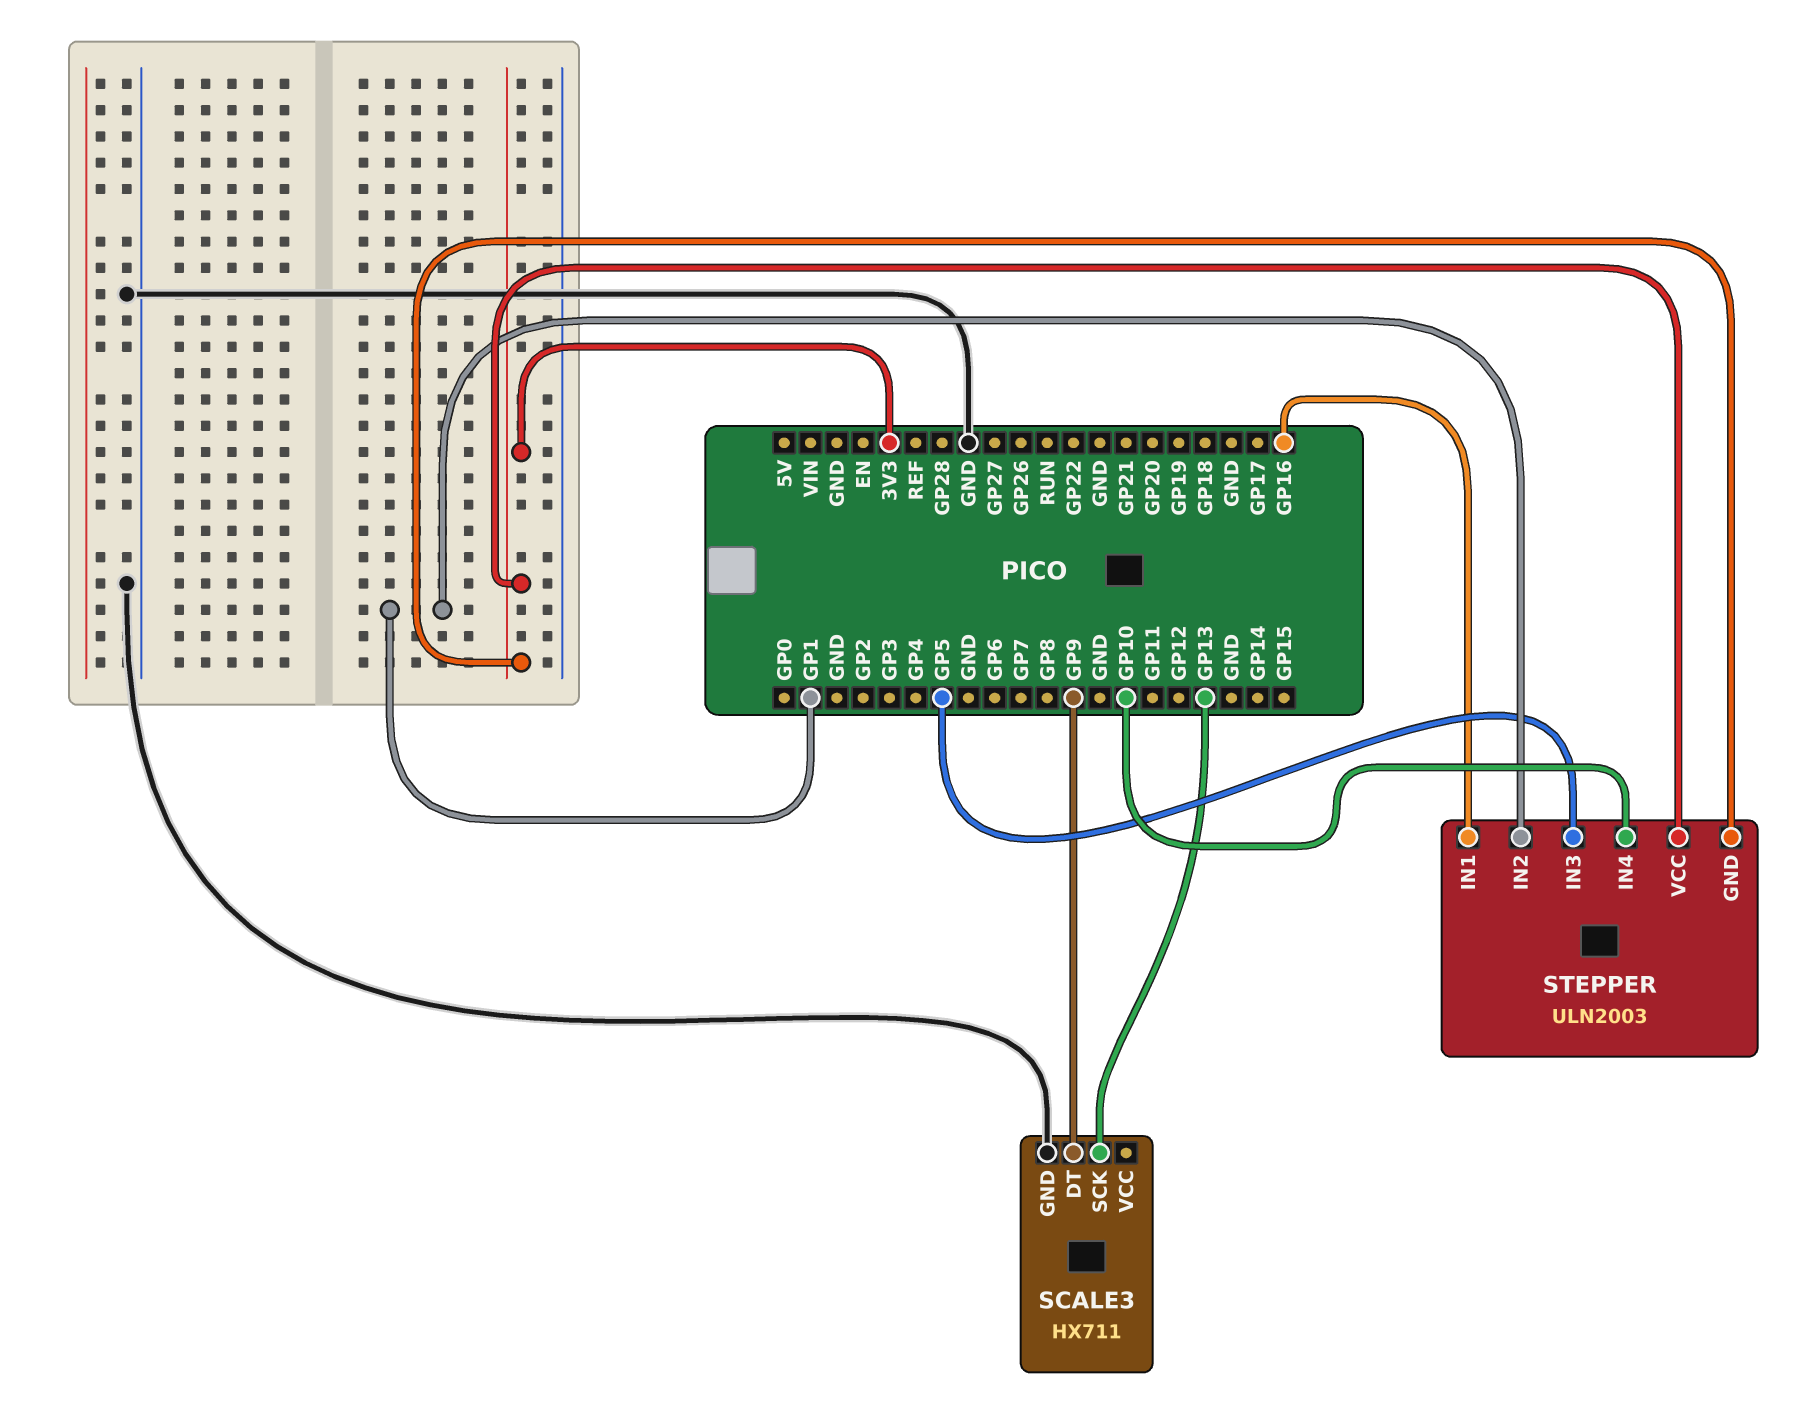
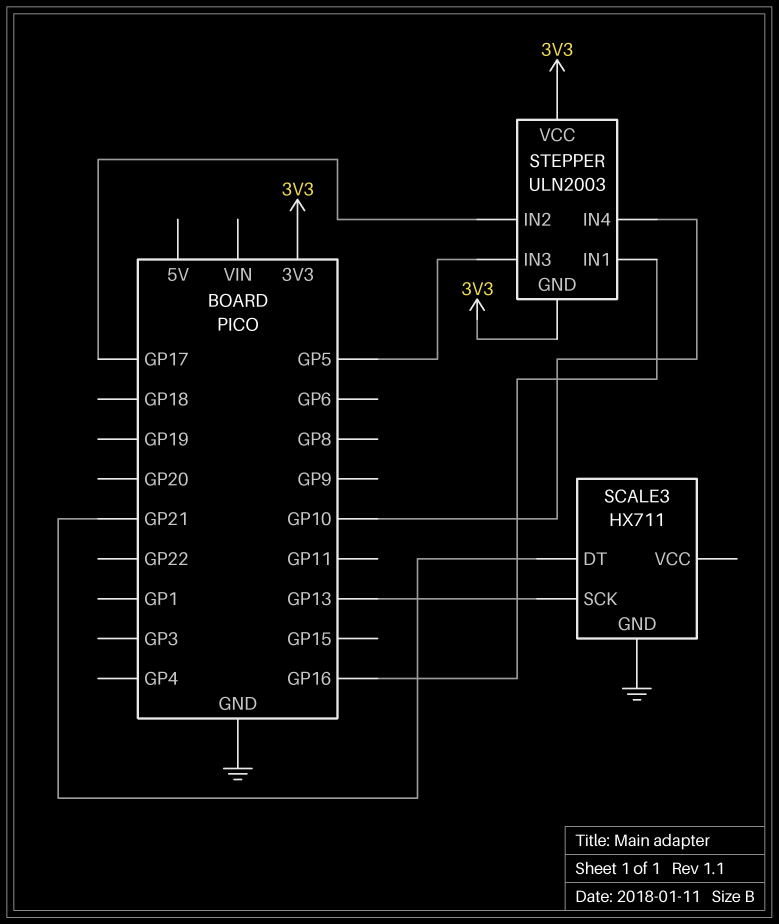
SCALE3 pin DT: GP9 -> GP21
STEPPER pin IN2: GP1 -> GP17

